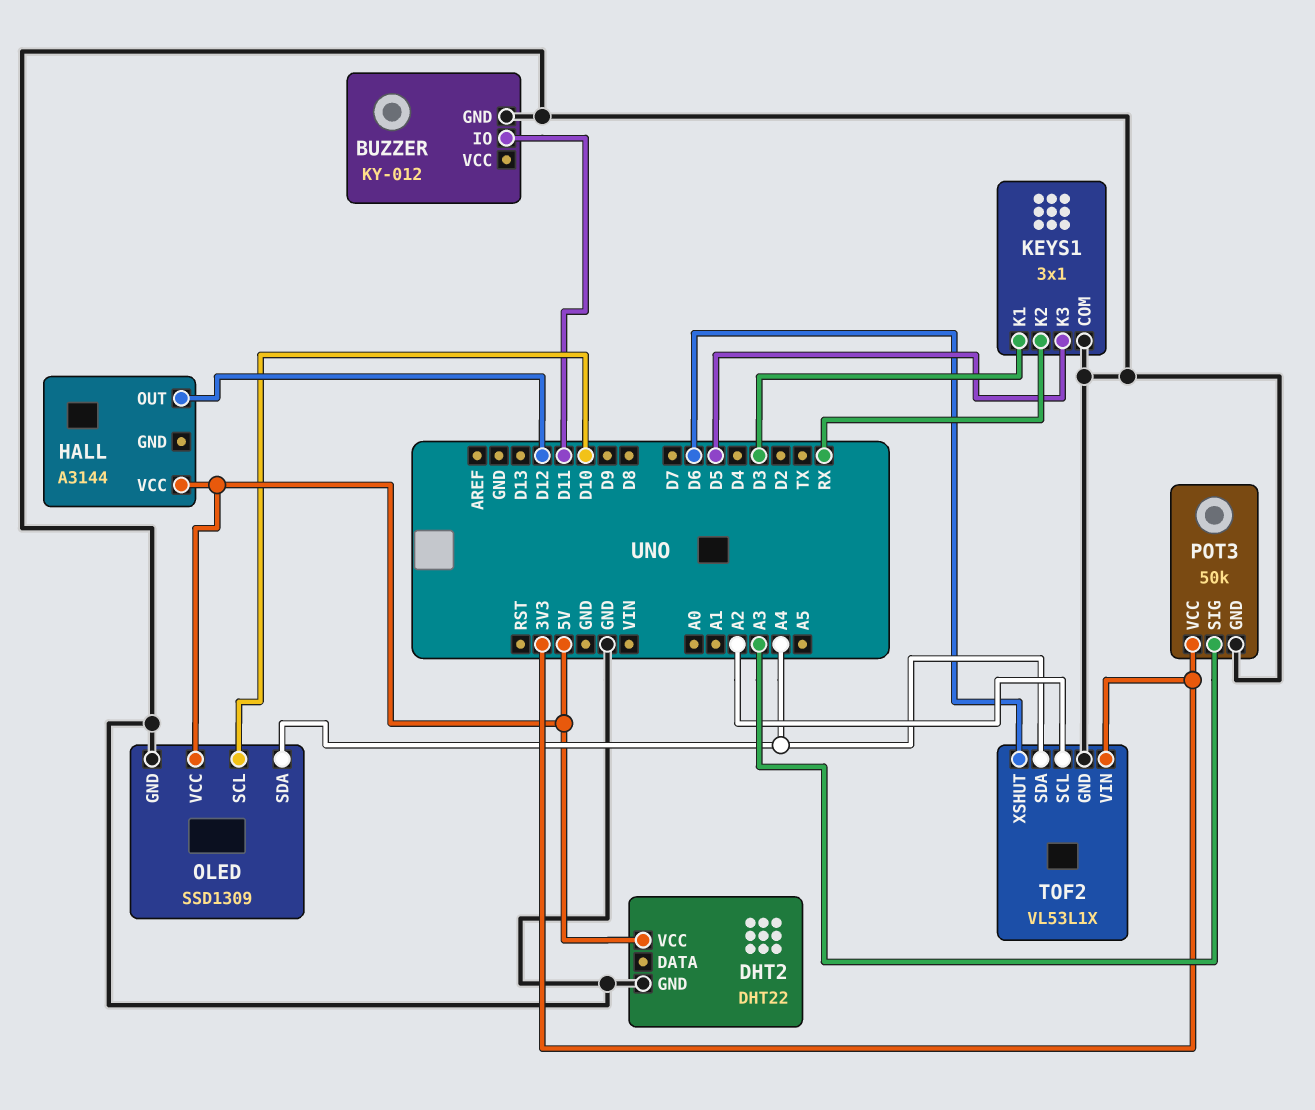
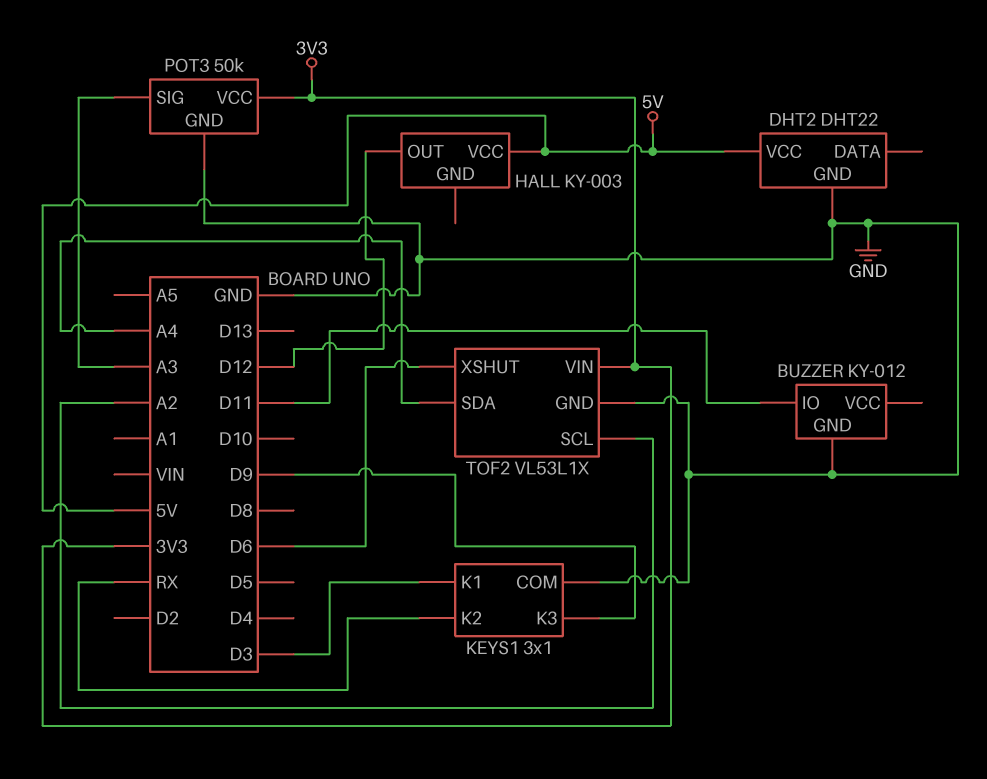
HALL: A3144 -> KY-003
KEYS1 pin K3: D5 -> D9
OLED: SSD1309 -> none
OLED pin GND: GND -> none
OLED pin SCL: D10 -> none
OLED pin SDA: A4 -> none
OLED pin VCC: 5V -> none

